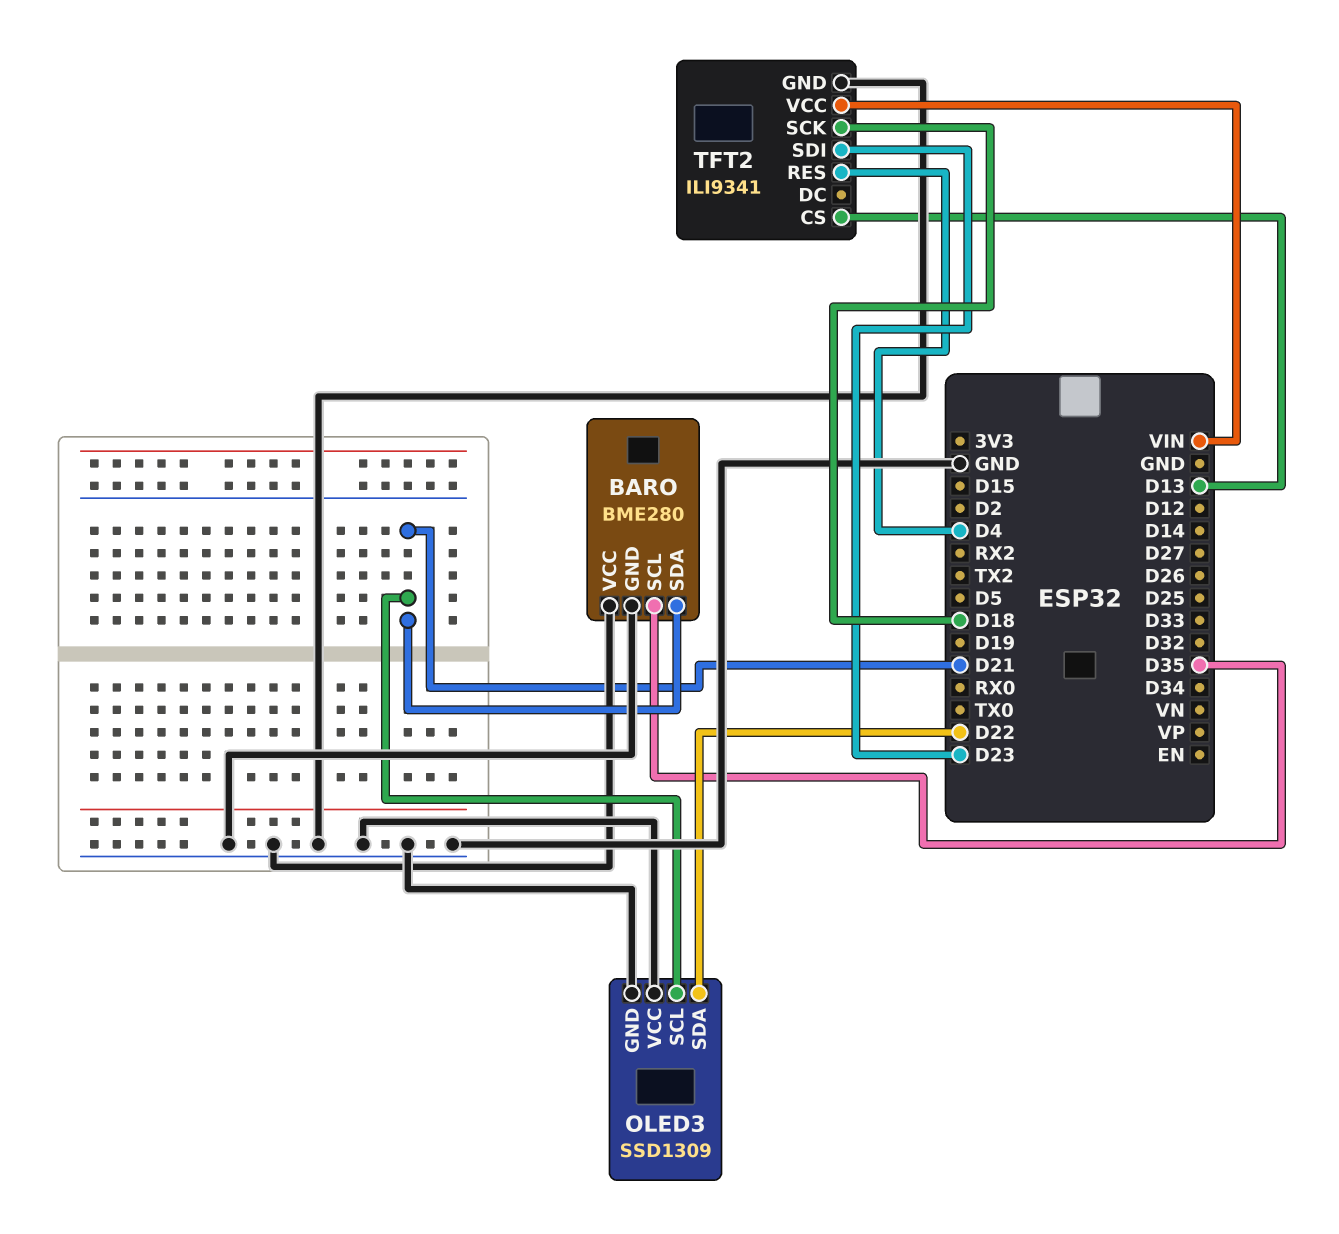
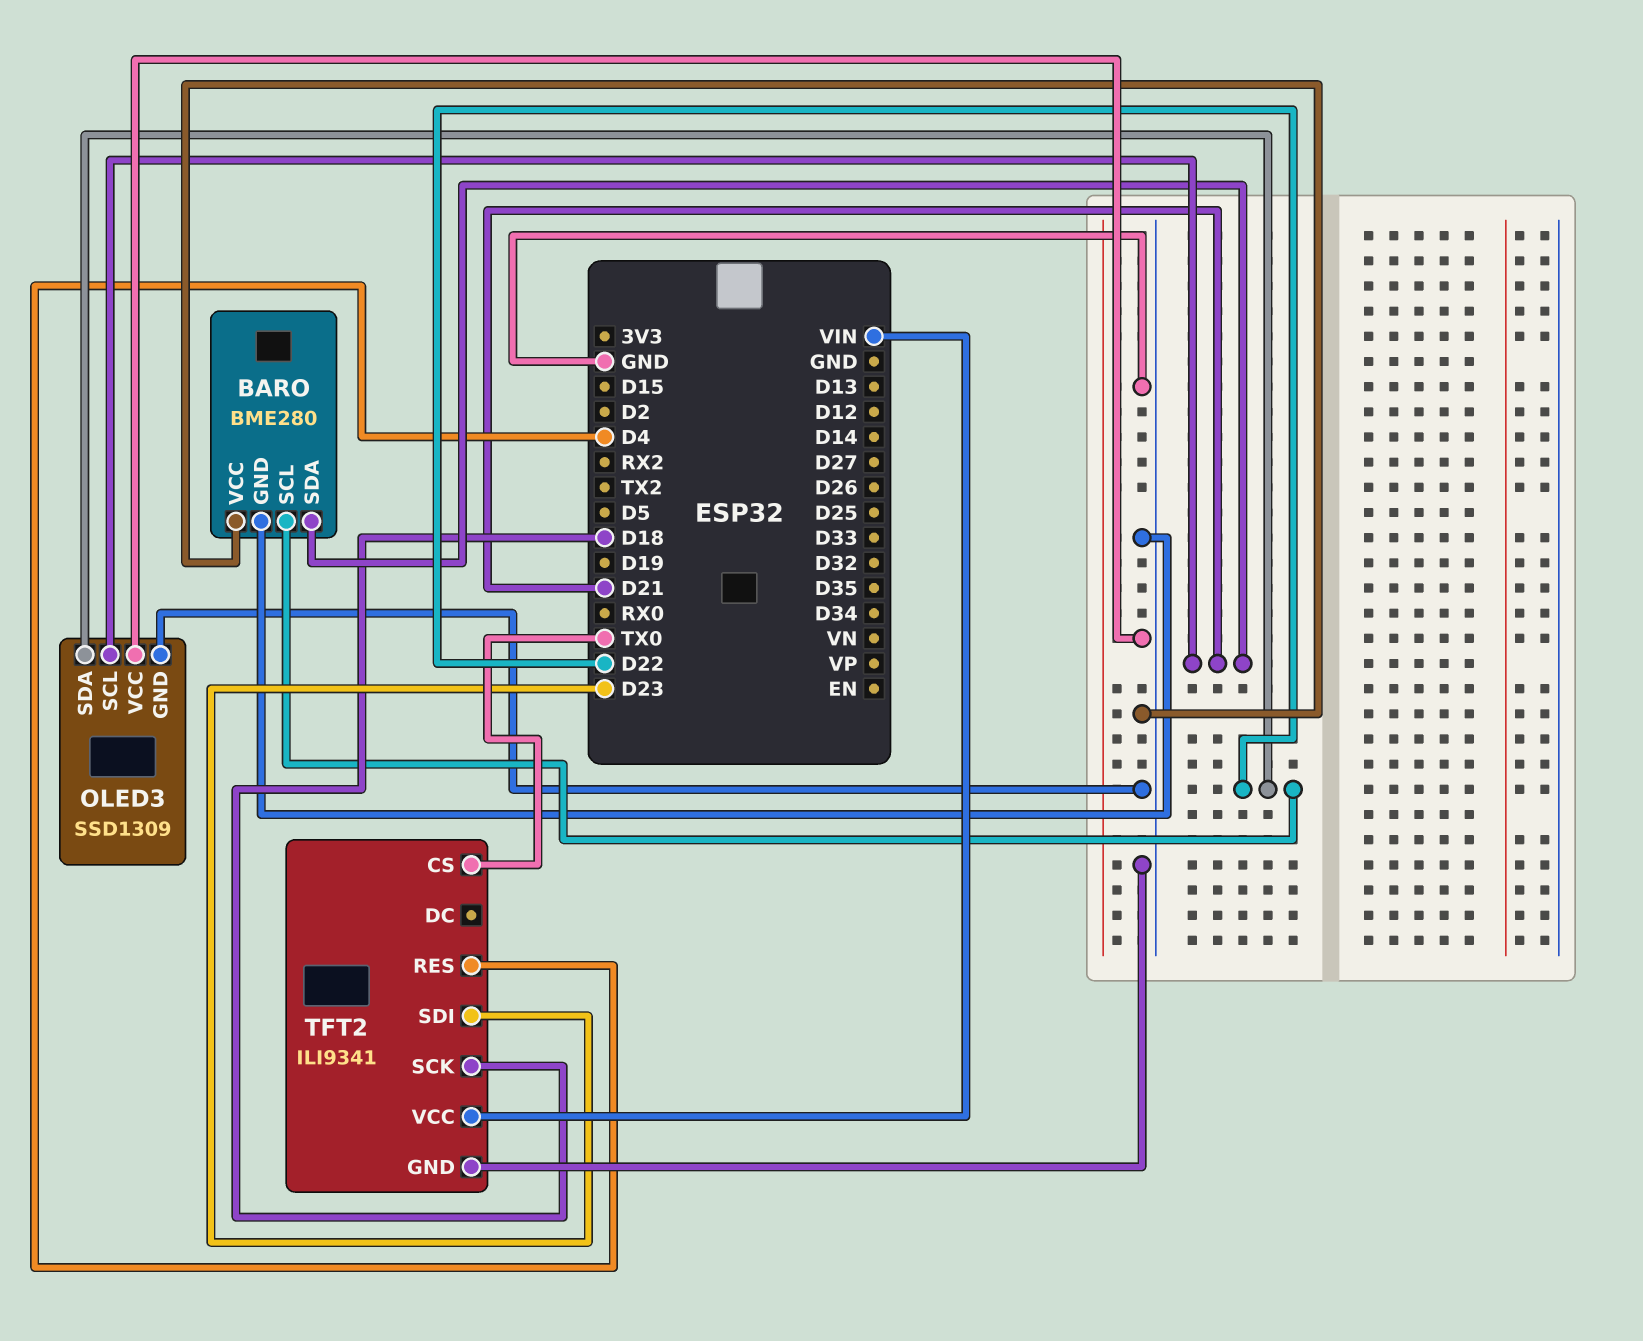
BARO pin SCL: D35 -> D22
TFT2 pin CS: D13 -> TX0

